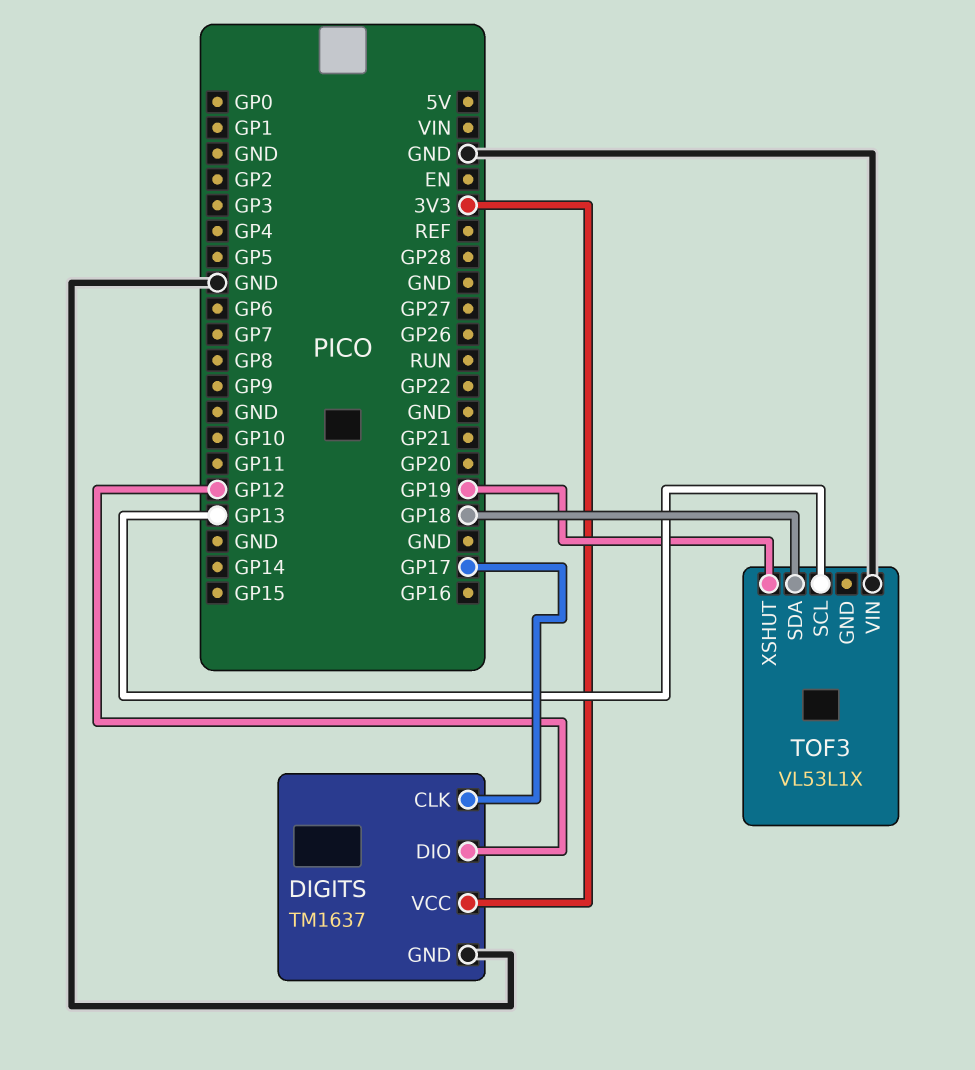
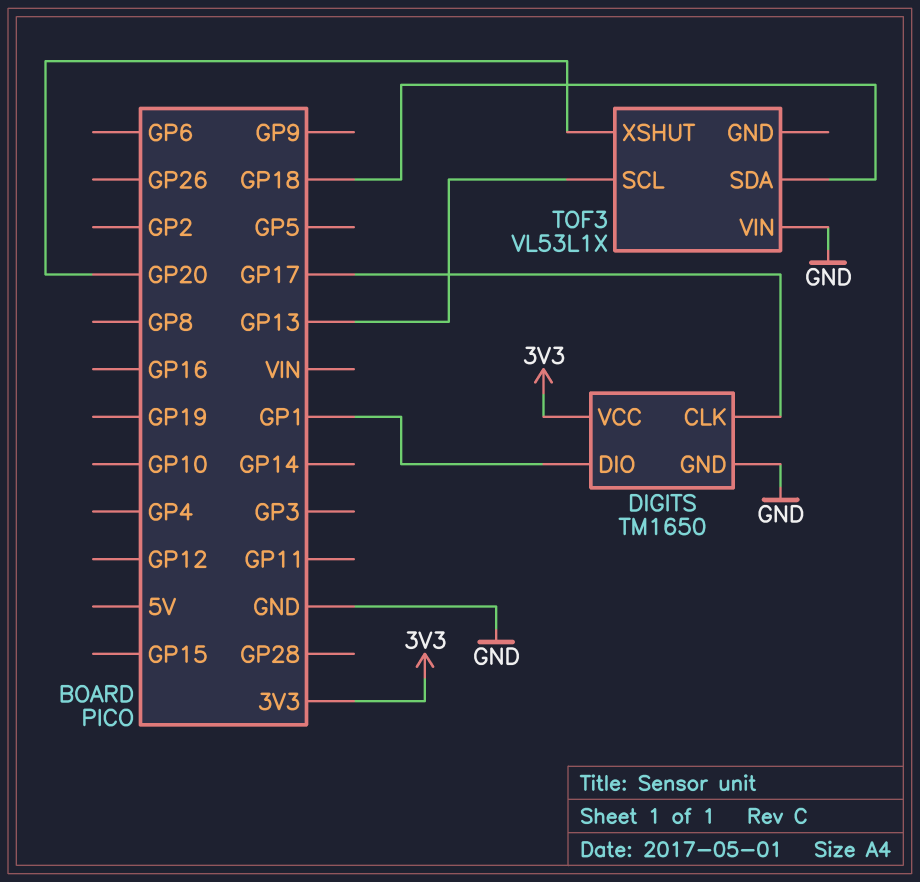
DIGITS: TM1637 -> TM1650
DIGITS pin DIO: GP12 -> GP1
TOF3 pin XSHUT: GP19 -> GP20

